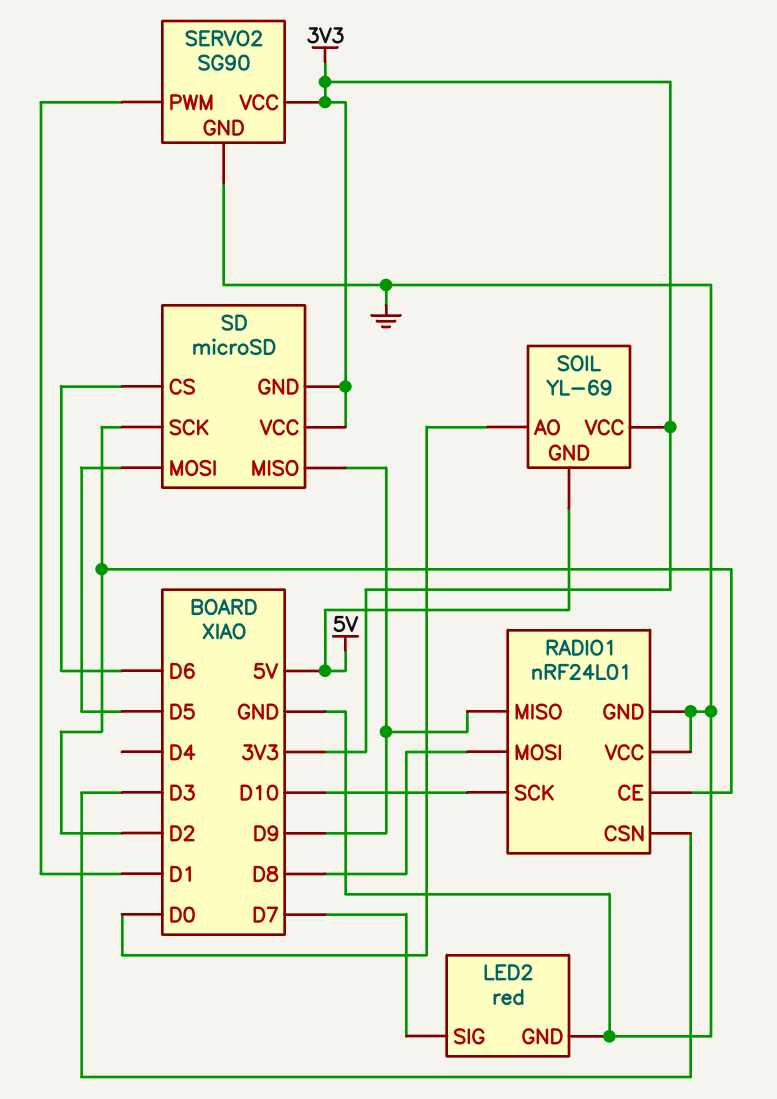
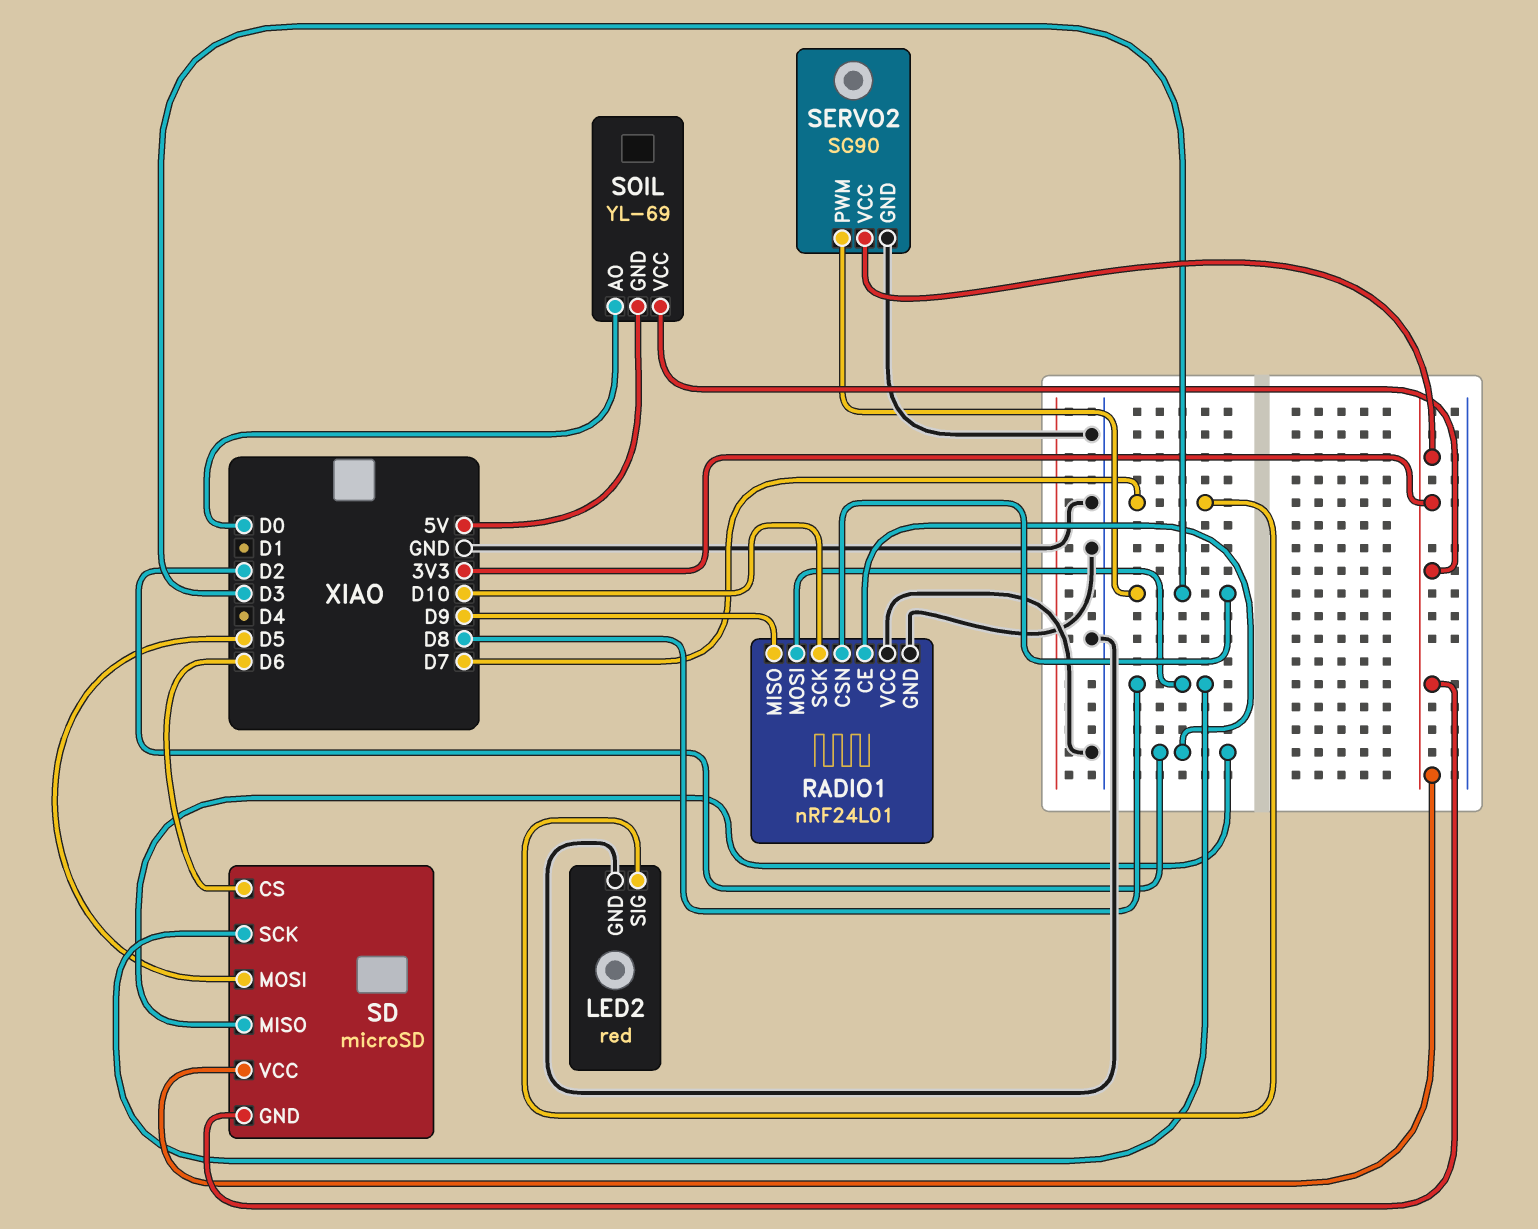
SD pin MISO: D9 -> D2
SD pin SCK: D2 -> D8
SERVO2 pin PWM: D1 -> D3

